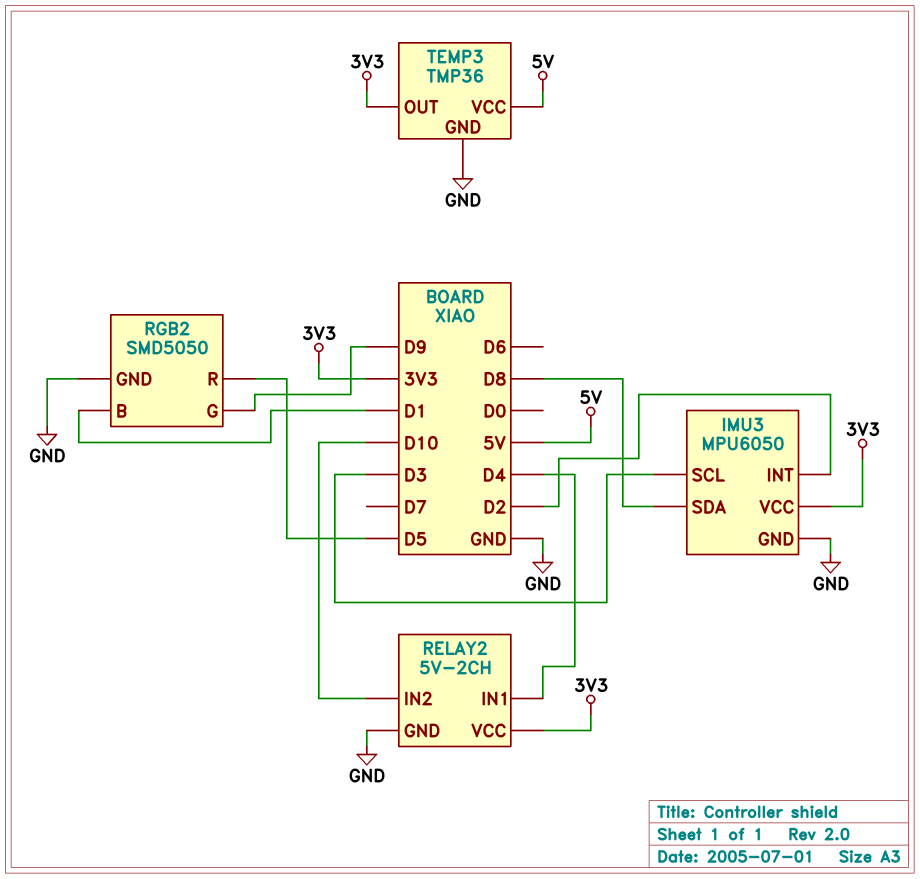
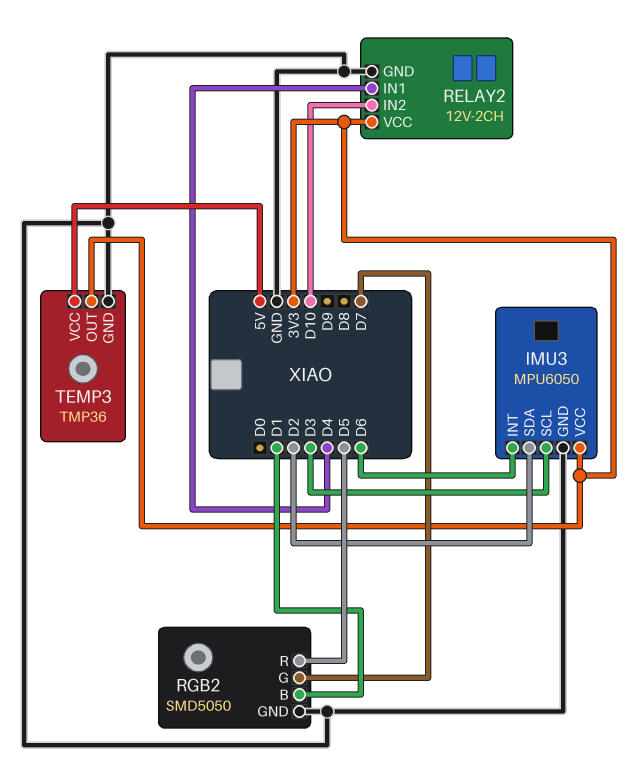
IMU3 pin INT: D2 -> D6
IMU3 pin SDA: D8 -> D2
RELAY2: 5V-2CH -> 12V-2CH
RGB2 pin G: D9 -> D7

